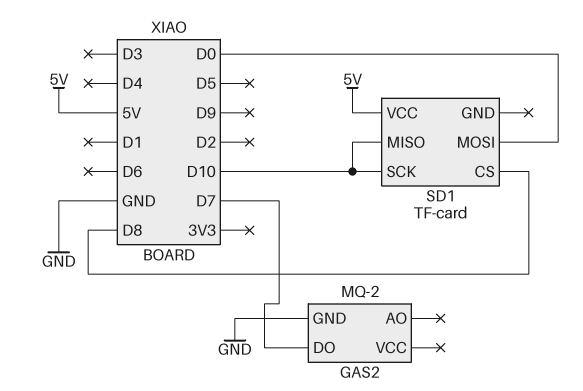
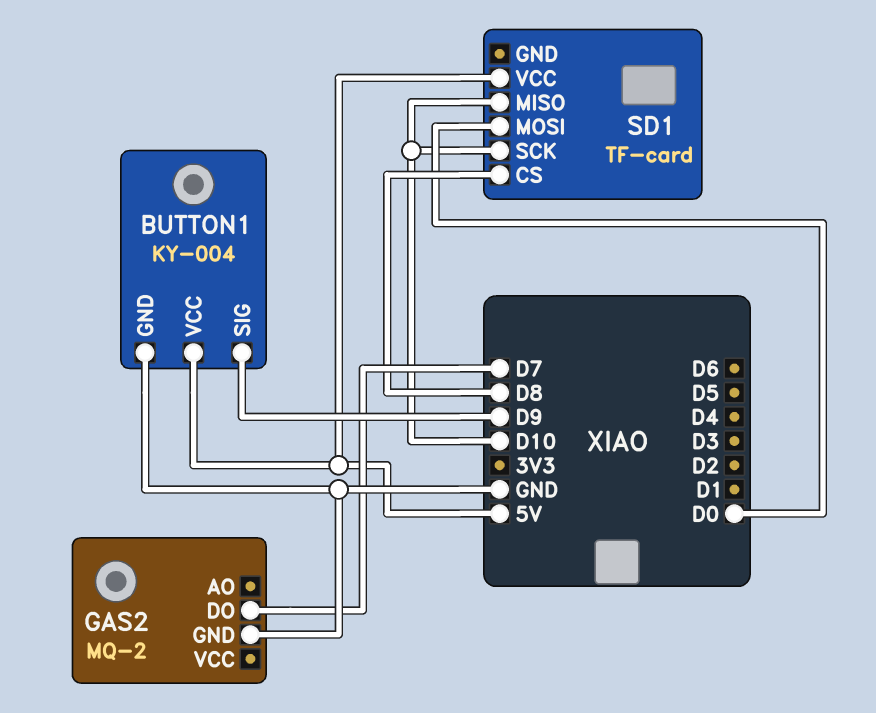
BUTTON1: none -> KY-004
BUTTON1 pin GND: none -> GND
BUTTON1 pin SIG: none -> D9
BUTTON1 pin VCC: none -> 5V

